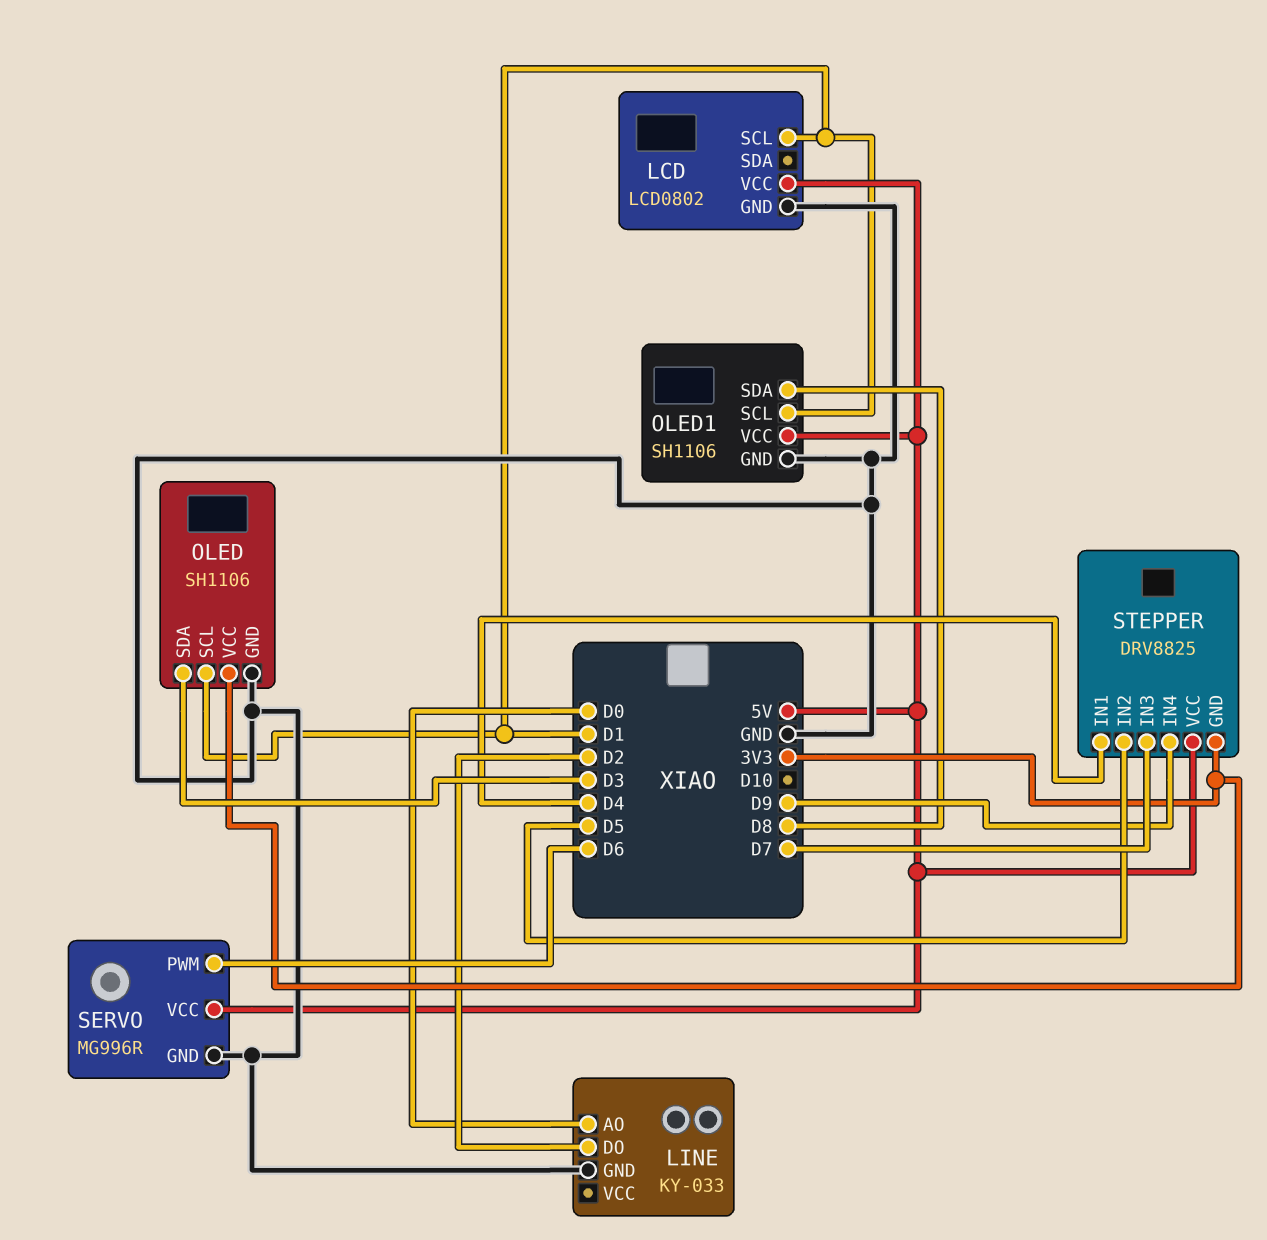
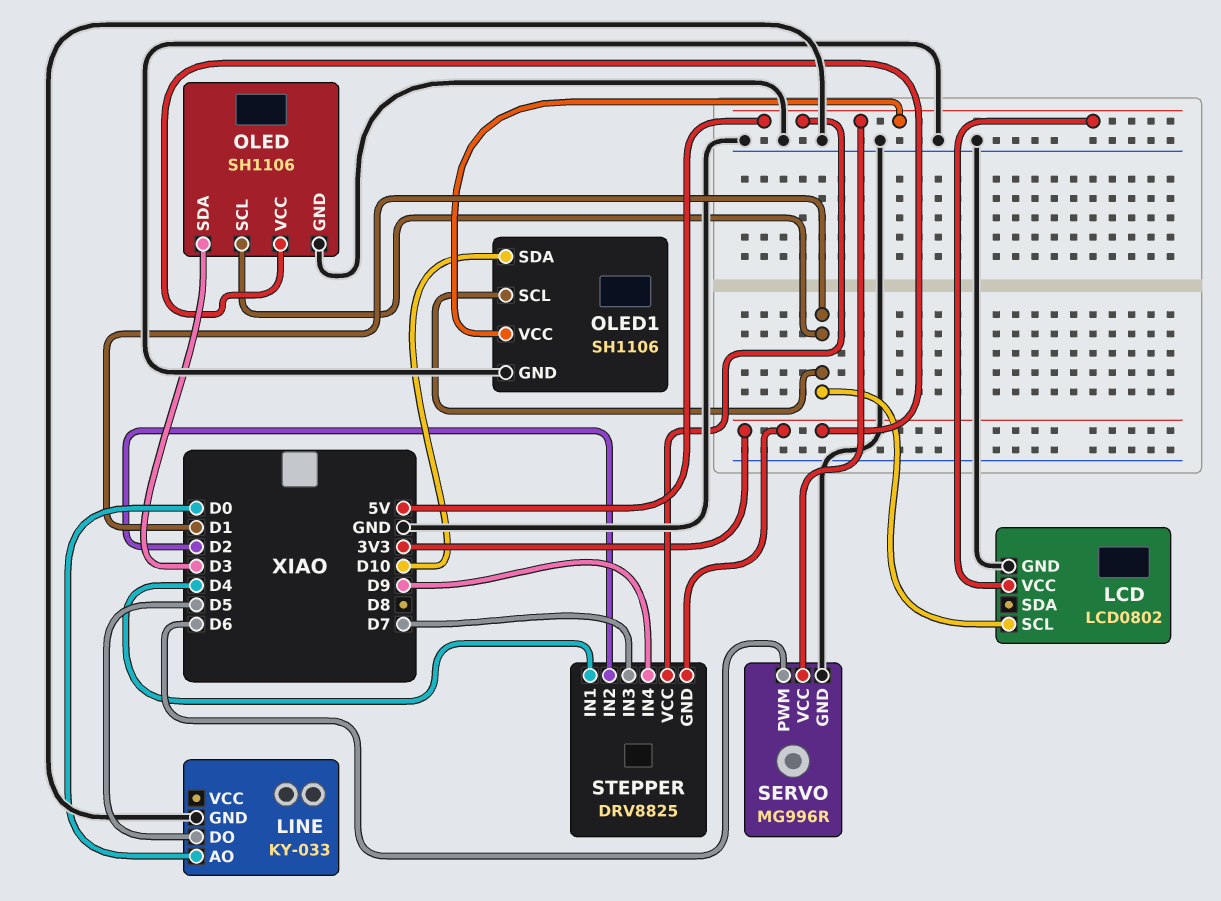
LINE pin DO: D2 -> D5
OLED1 pin SDA: D8 -> D10
STEPPER pin IN2: D5 -> D2

